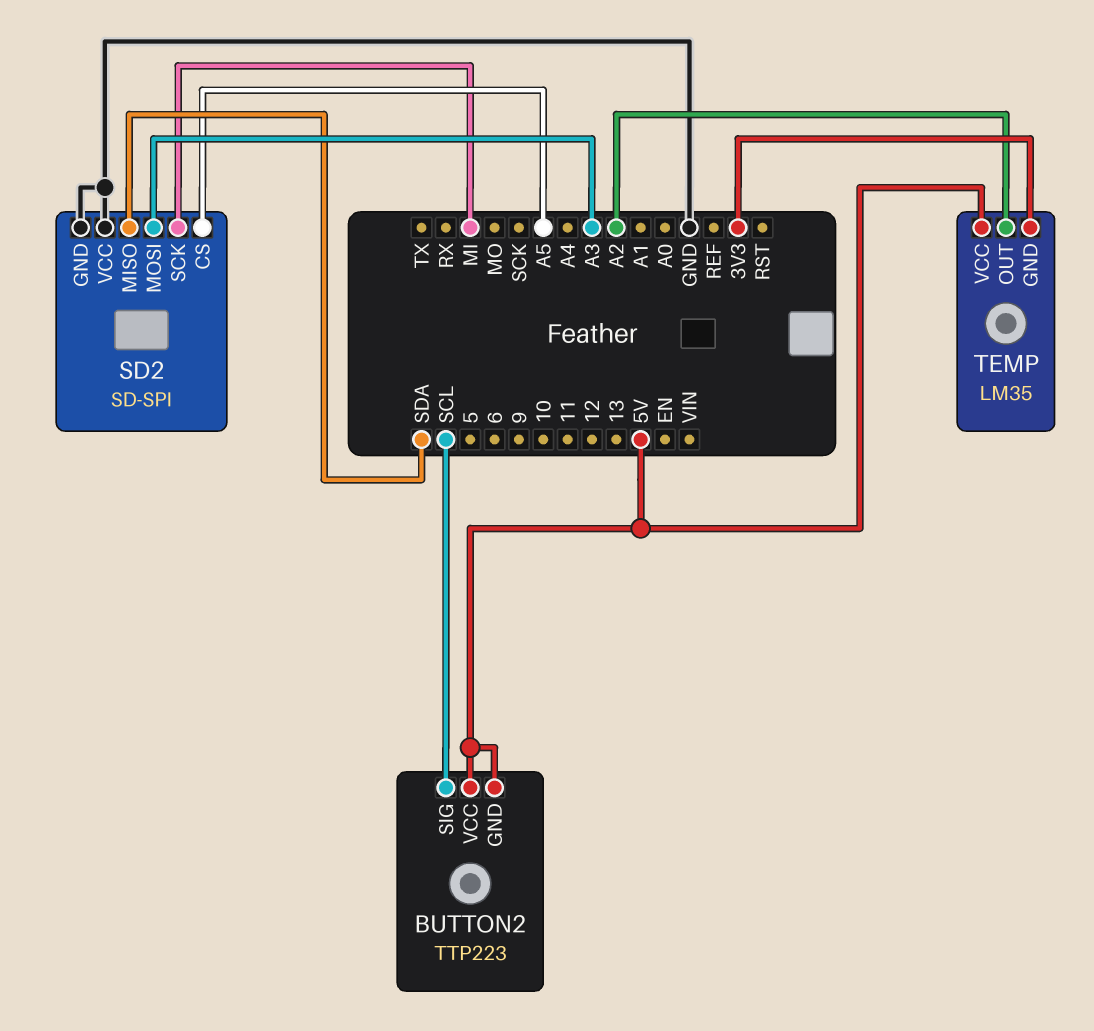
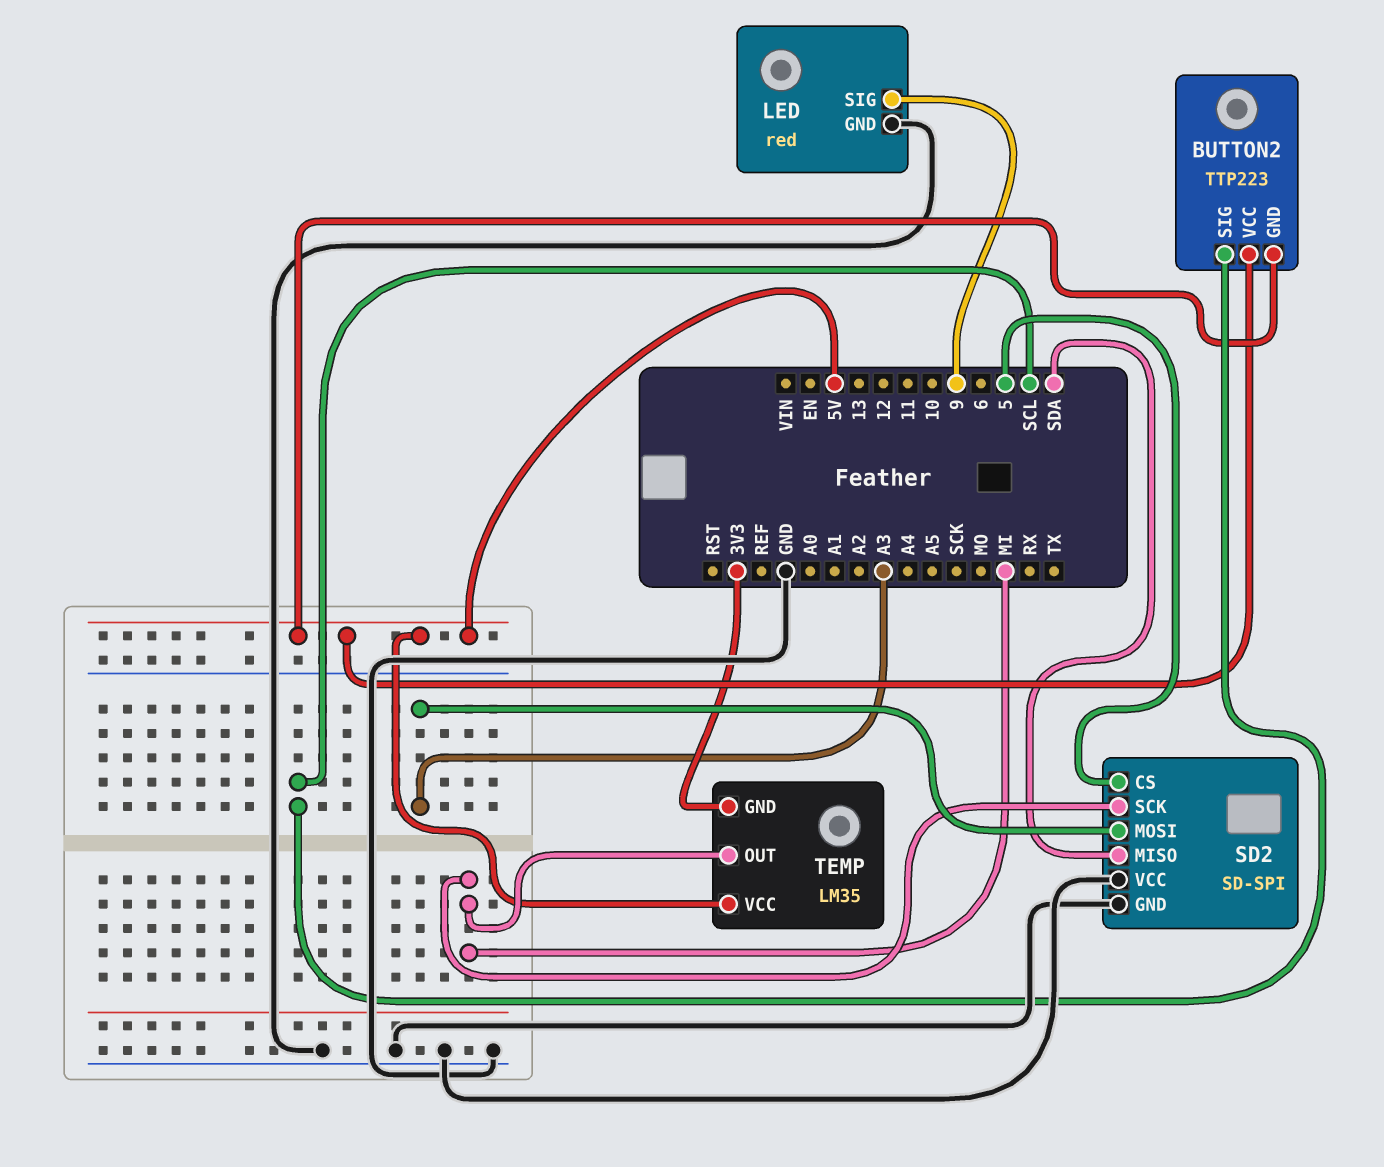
LED: none -> red
LED pin GND: none -> GND
LED pin SIG: none -> 9
SD2 pin CS: A5 -> 5
TEMP pin OUT: A2 -> MI

